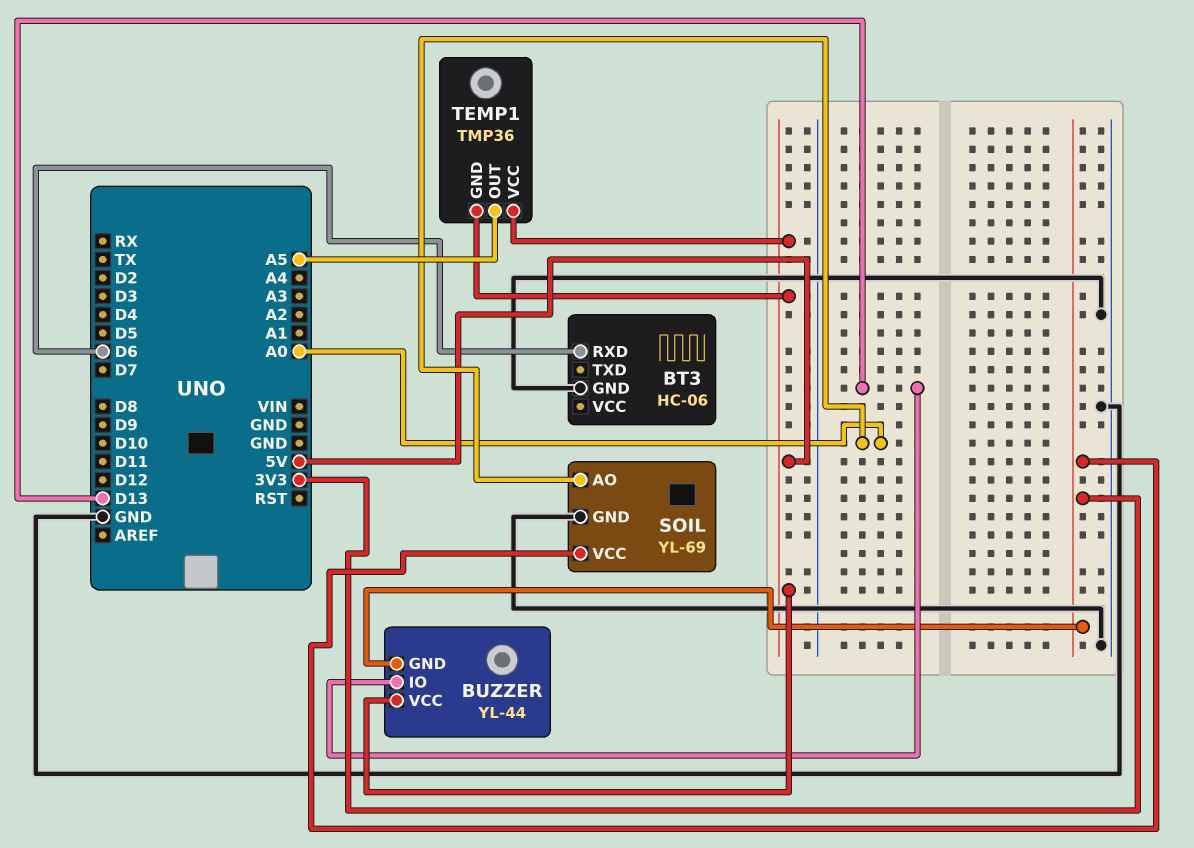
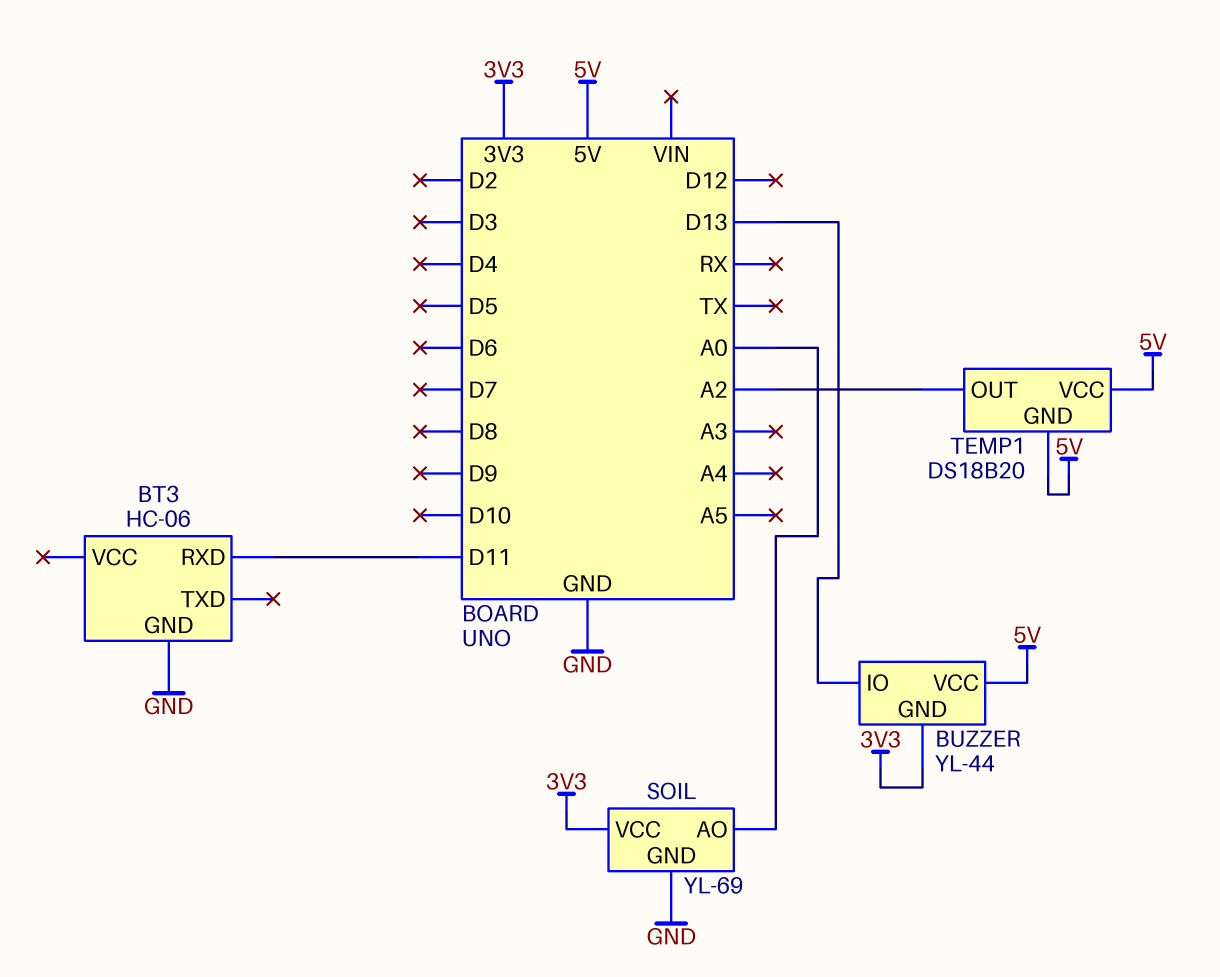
BT3 pin RXD: D6 -> D11
TEMP1: TMP36 -> DS18B20
TEMP1 pin OUT: A5 -> A2

